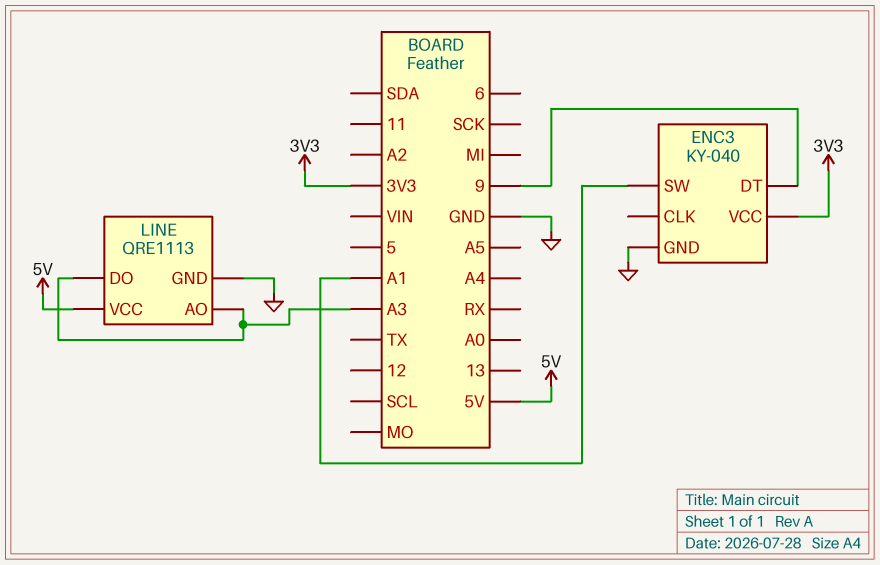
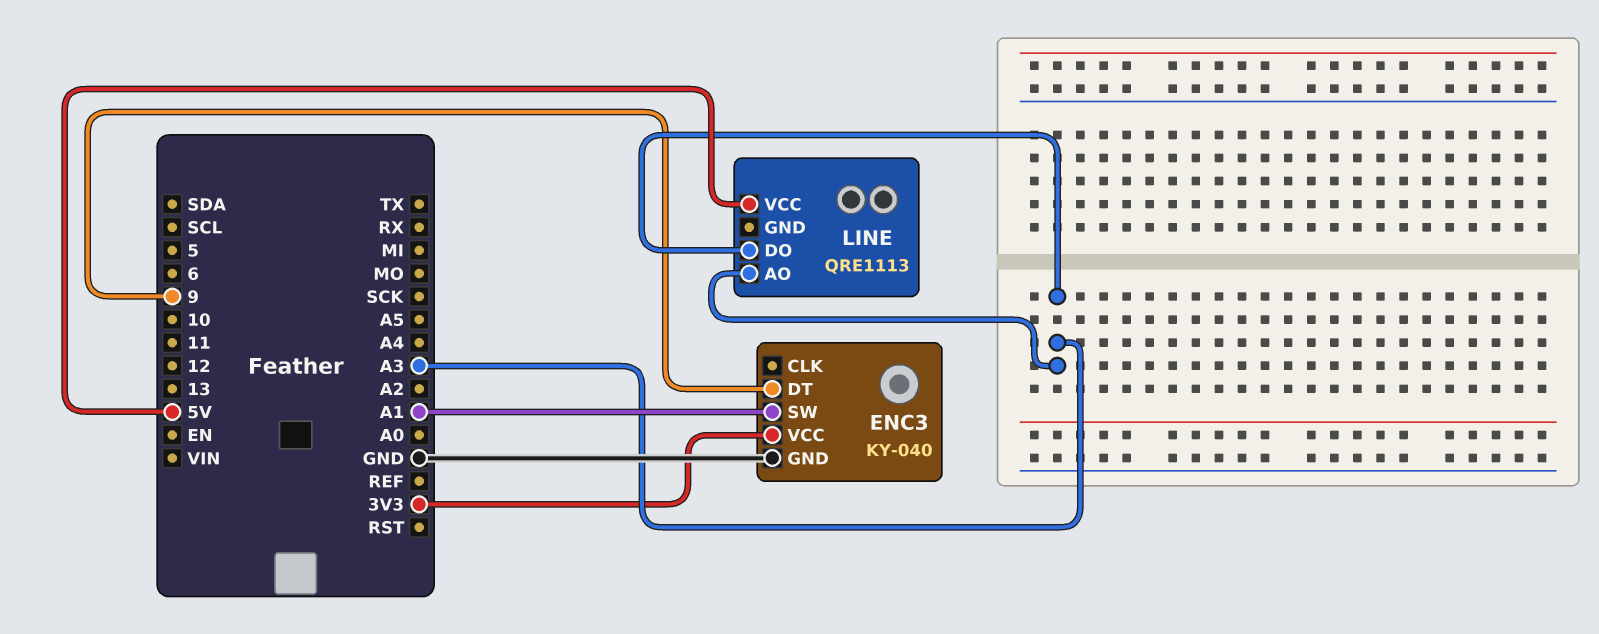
LINE pin GND: GND -> none

